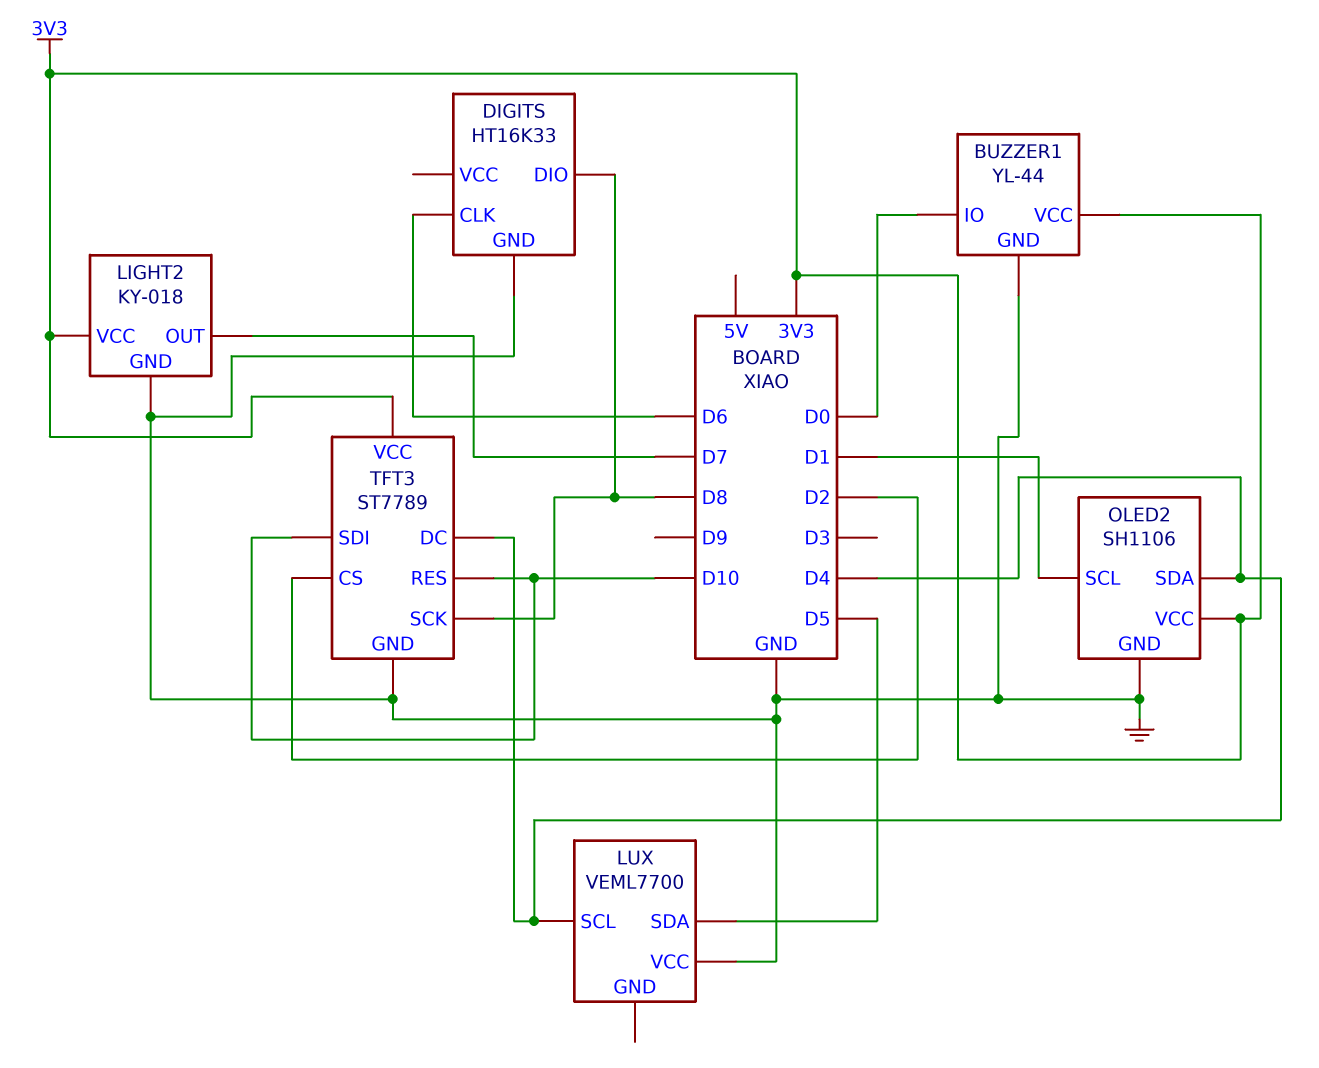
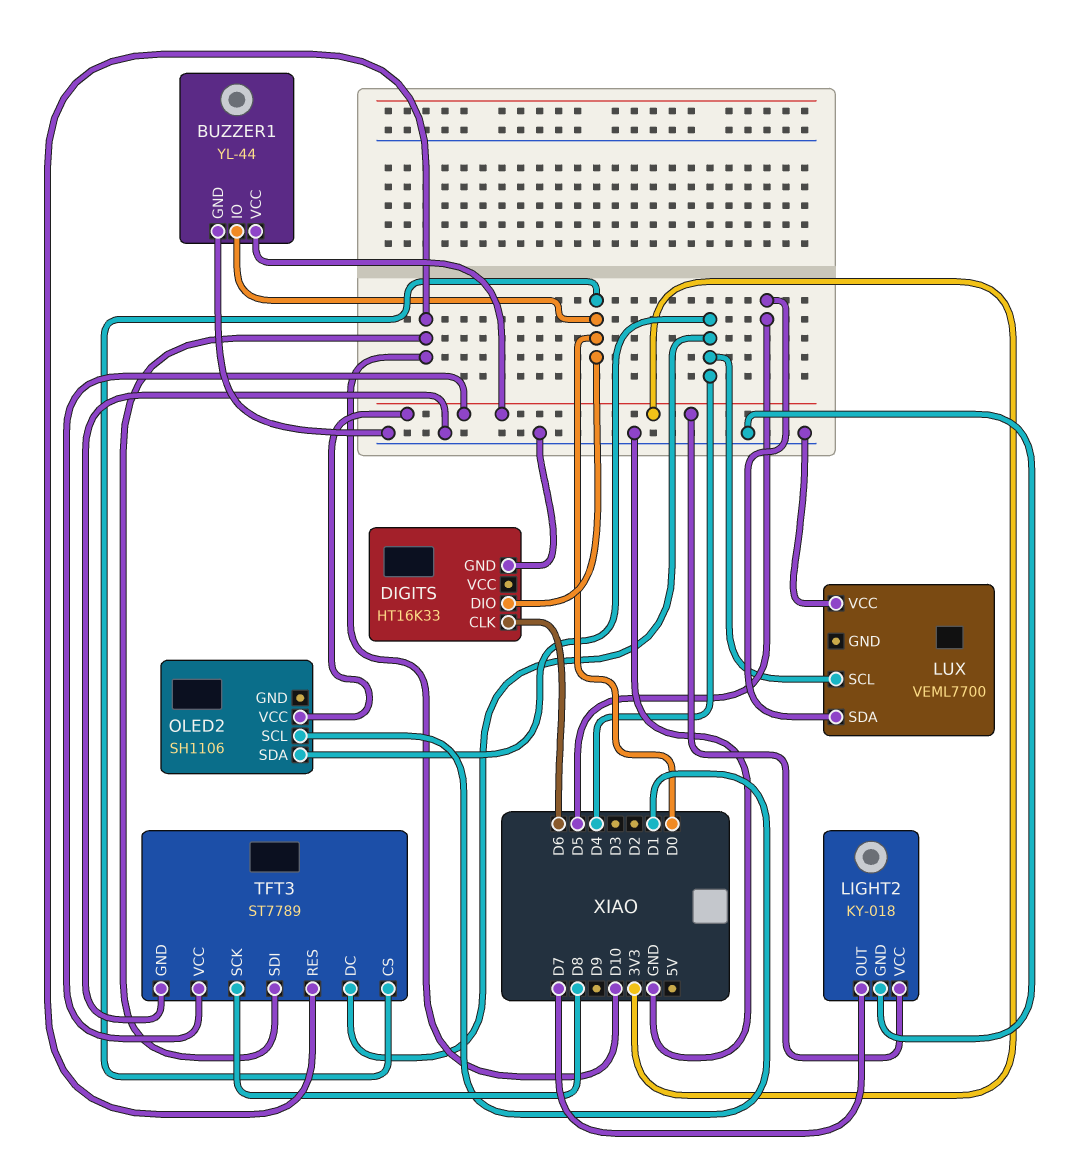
DIGITS pin DIO: D8 -> D0
OLED2 pin GND: GND -> none
TFT3 pin CS: D2 -> D0

